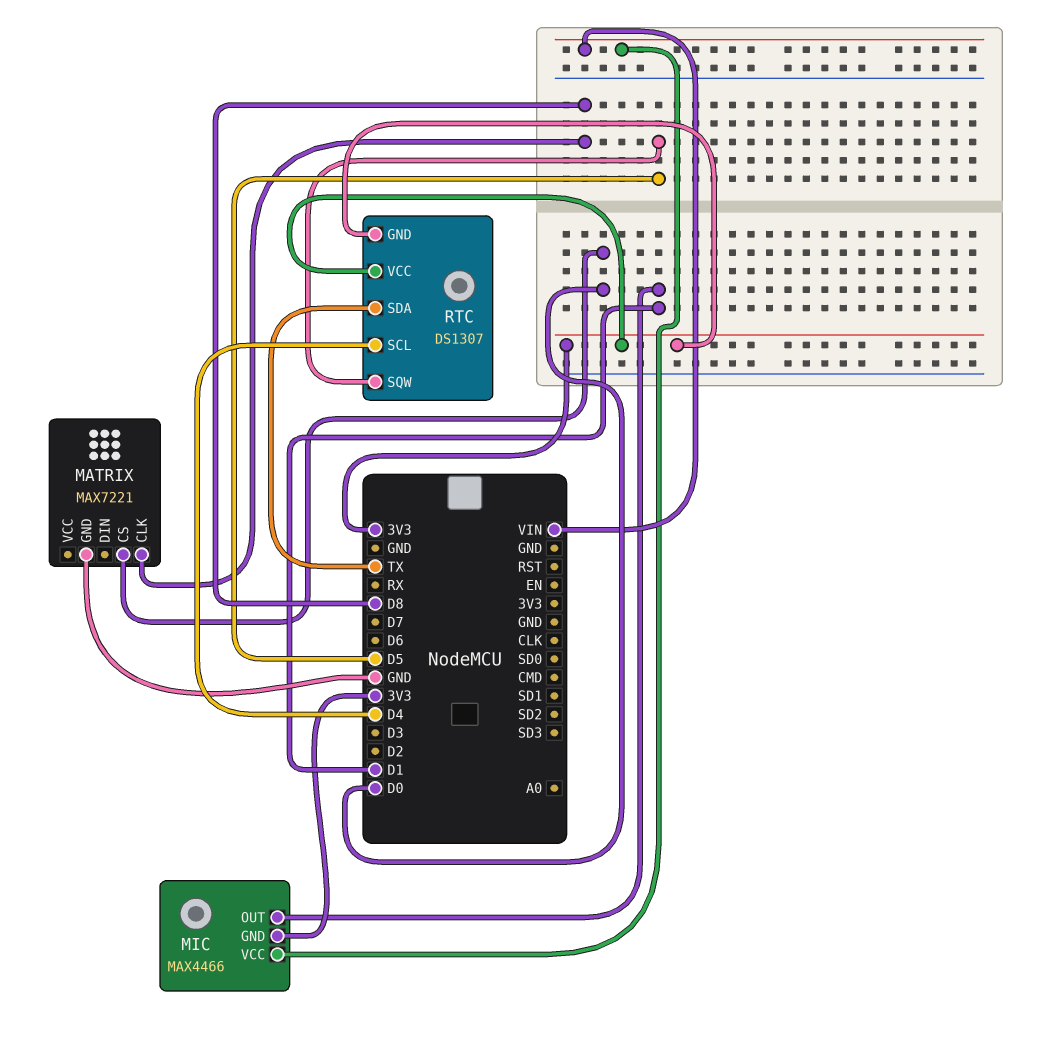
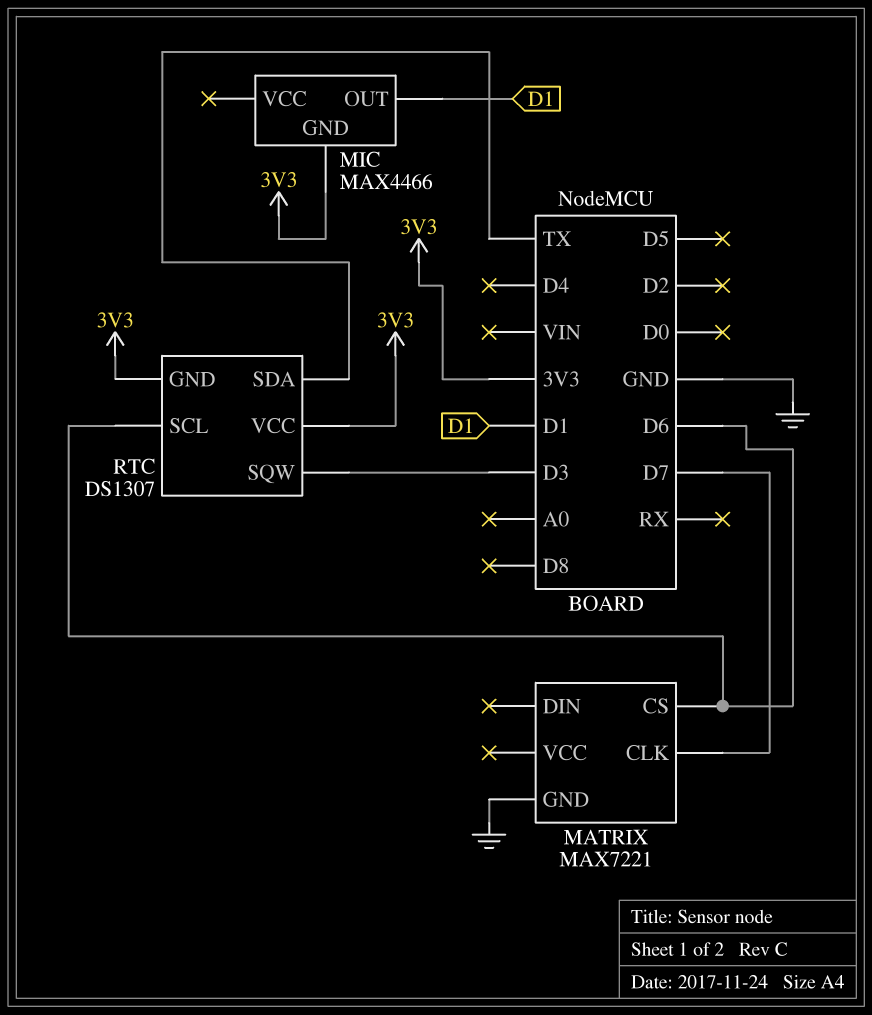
MATRIX pin CLK: D8 -> D7
MATRIX pin CS: D0 -> D6
MIC pin VCC: VIN -> none
RTC pin SCL: D4 -> D6
RTC pin SQW: D5 -> D3

